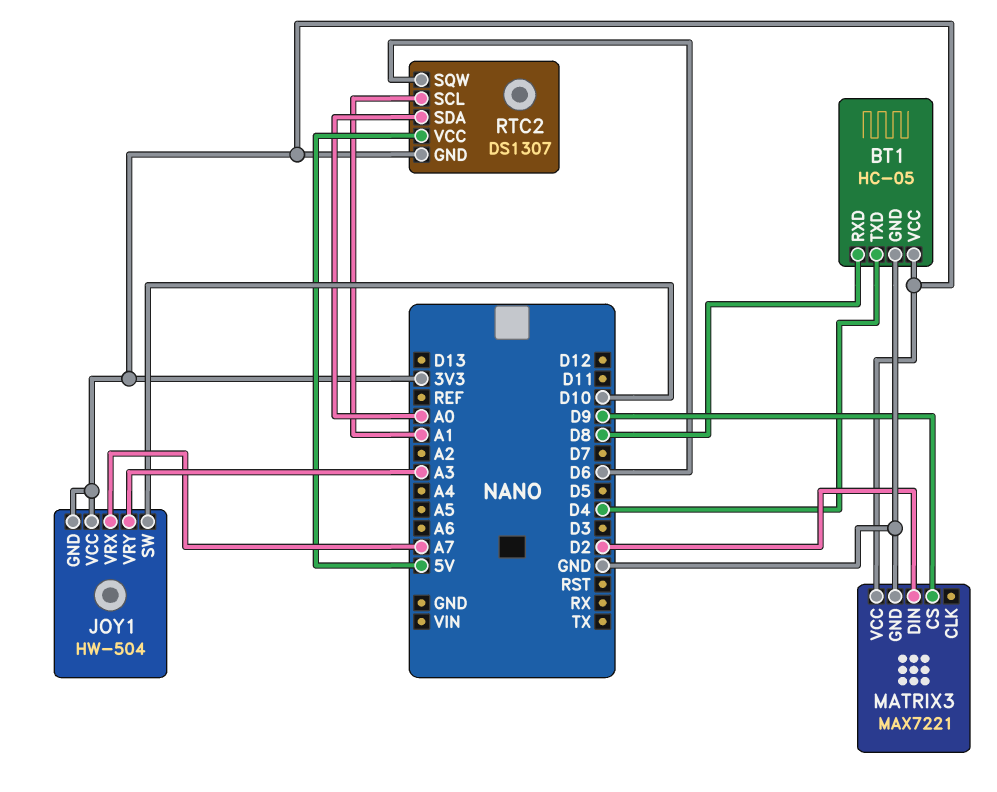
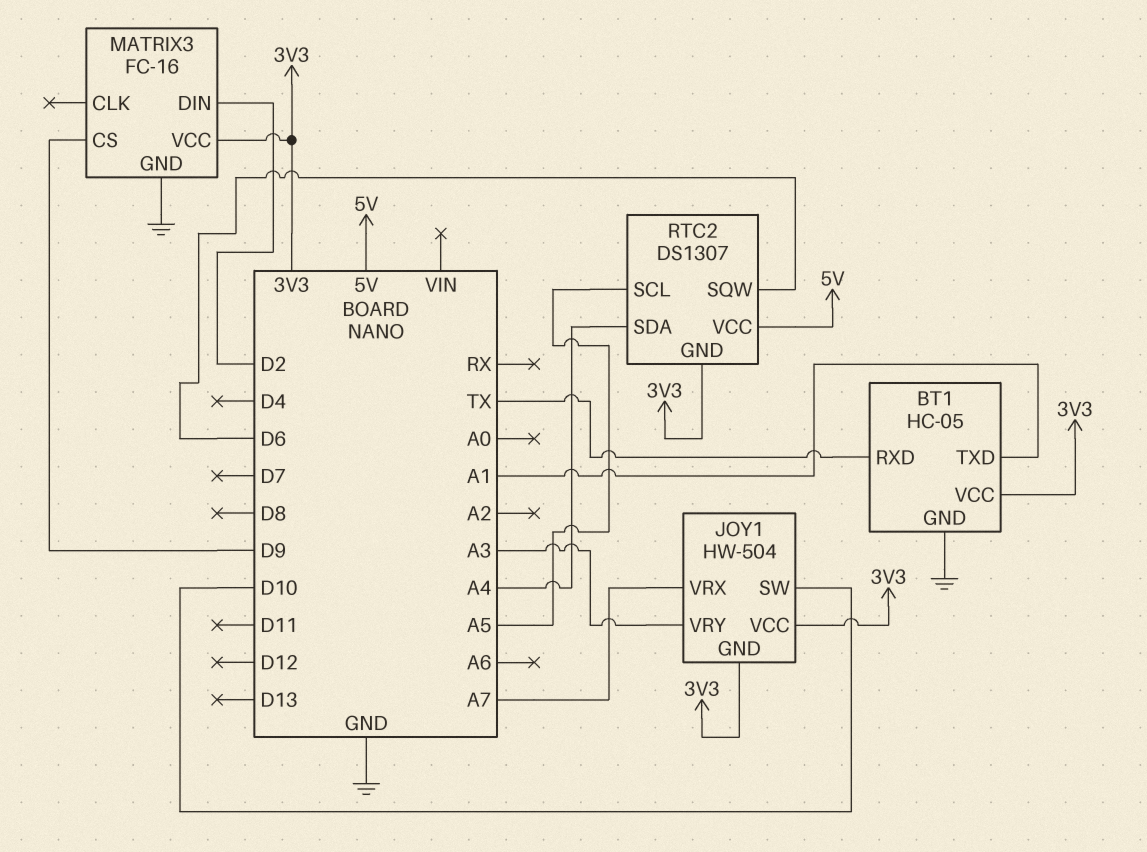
BT1 pin RXD: D8 -> TX
BT1 pin TXD: D4 -> A1
MATRIX3: MAX7221 -> FC-16
RTC2 pin SCL: A1 -> A5
RTC2 pin SDA: A0 -> A4

